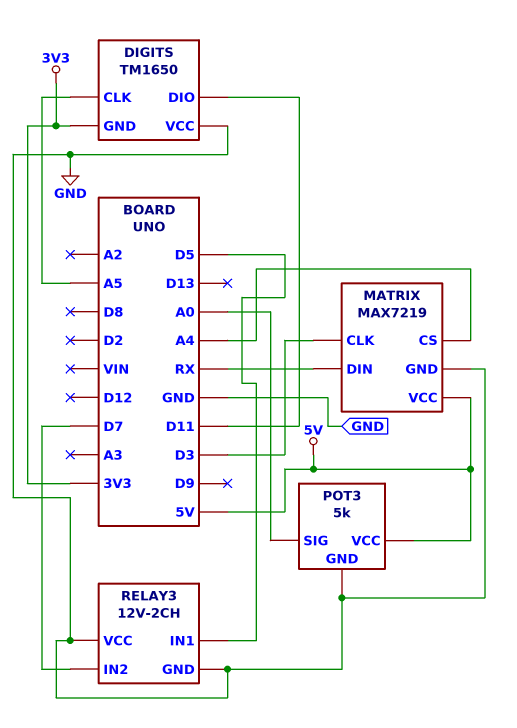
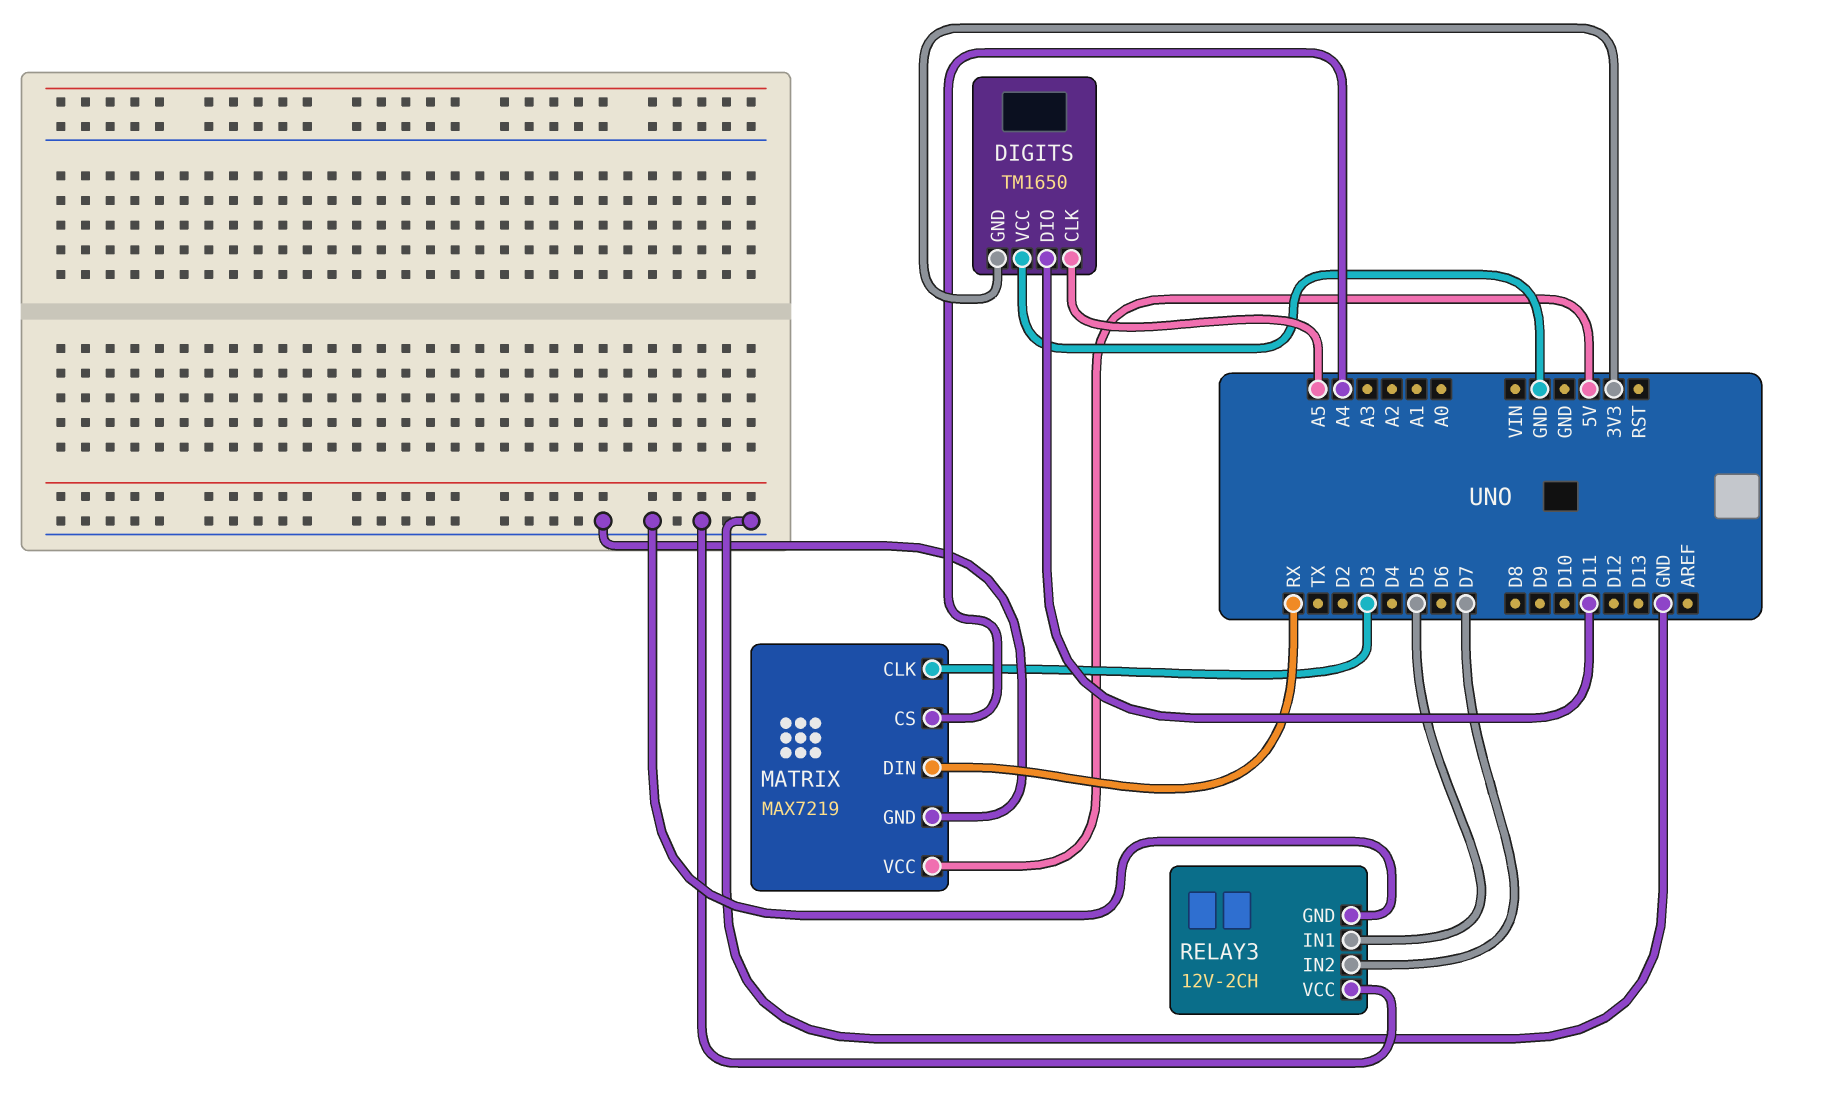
POT3: 5k -> none
POT3 pin GND: GND -> none
POT3 pin SIG: A0 -> none
POT3 pin VCC: 5V -> none

